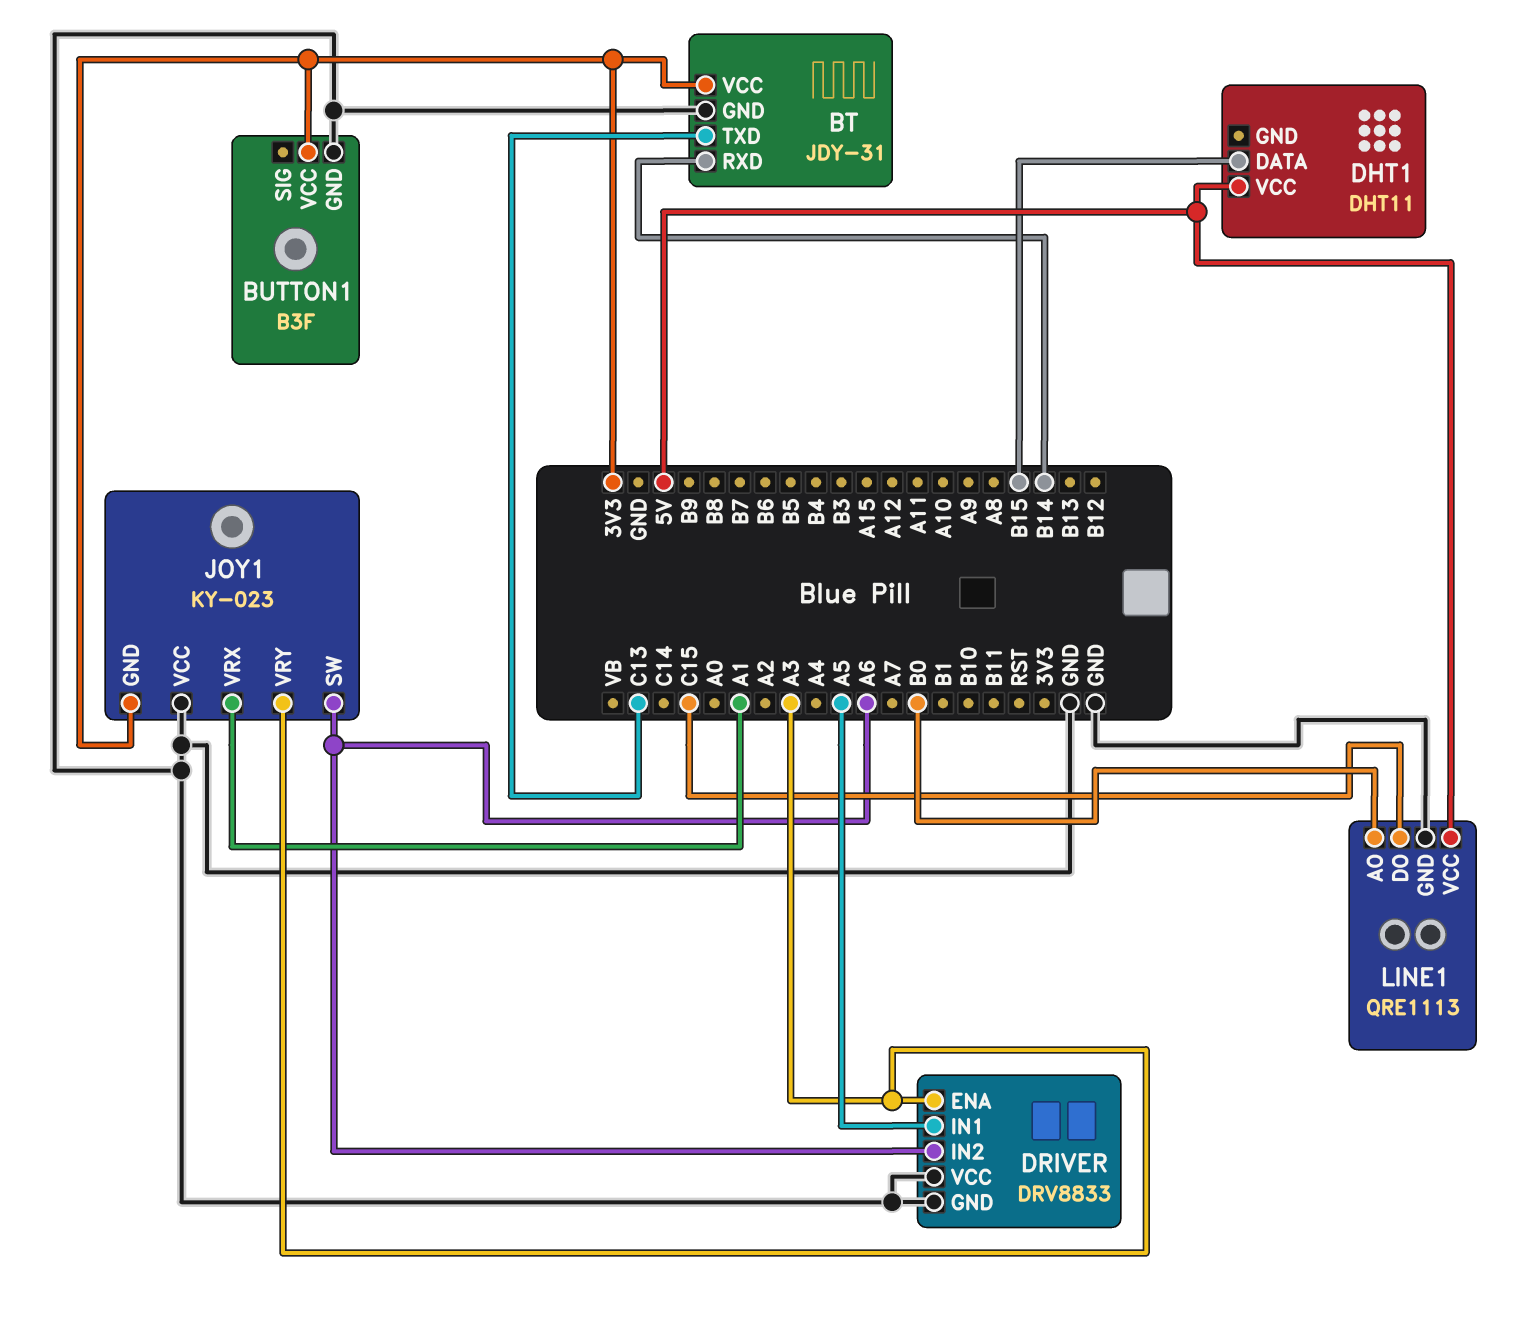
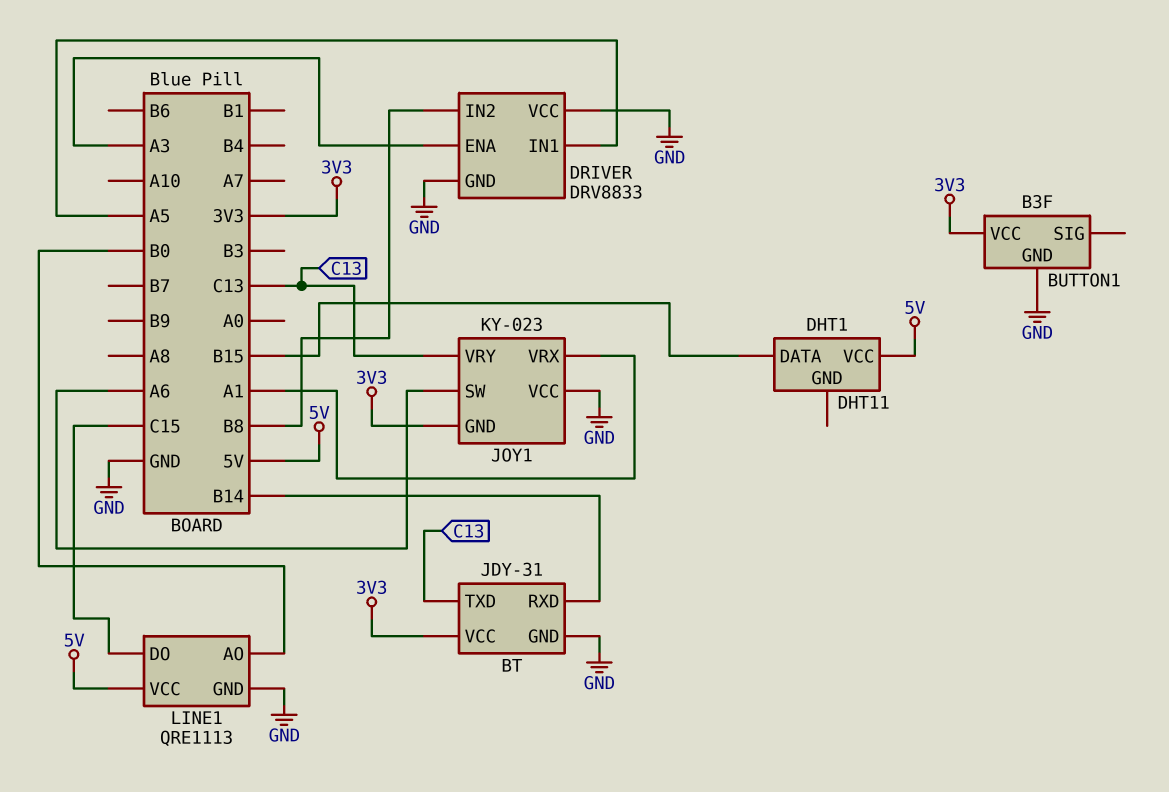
DRIVER pin IN2: A6 -> B8
JOY1 pin VRY: A3 -> C13

